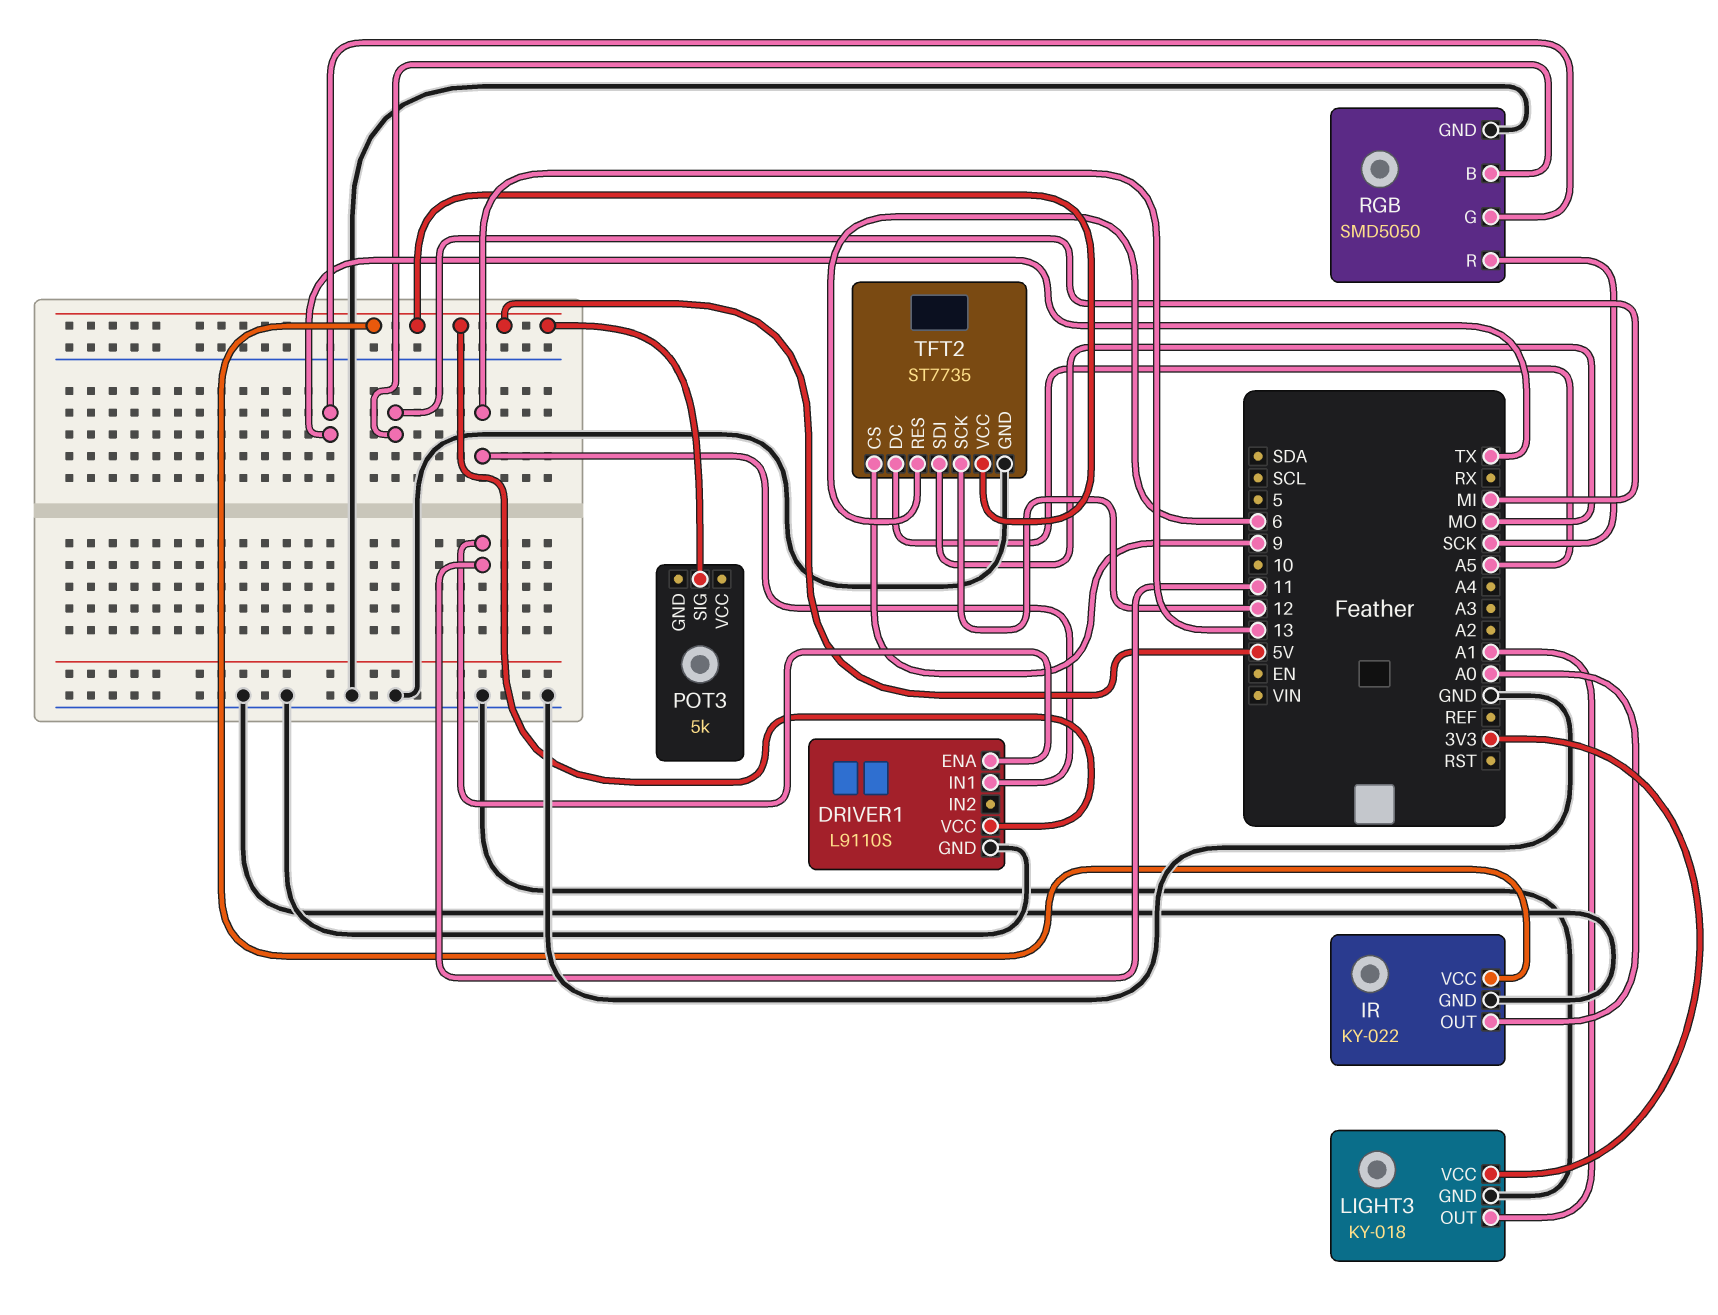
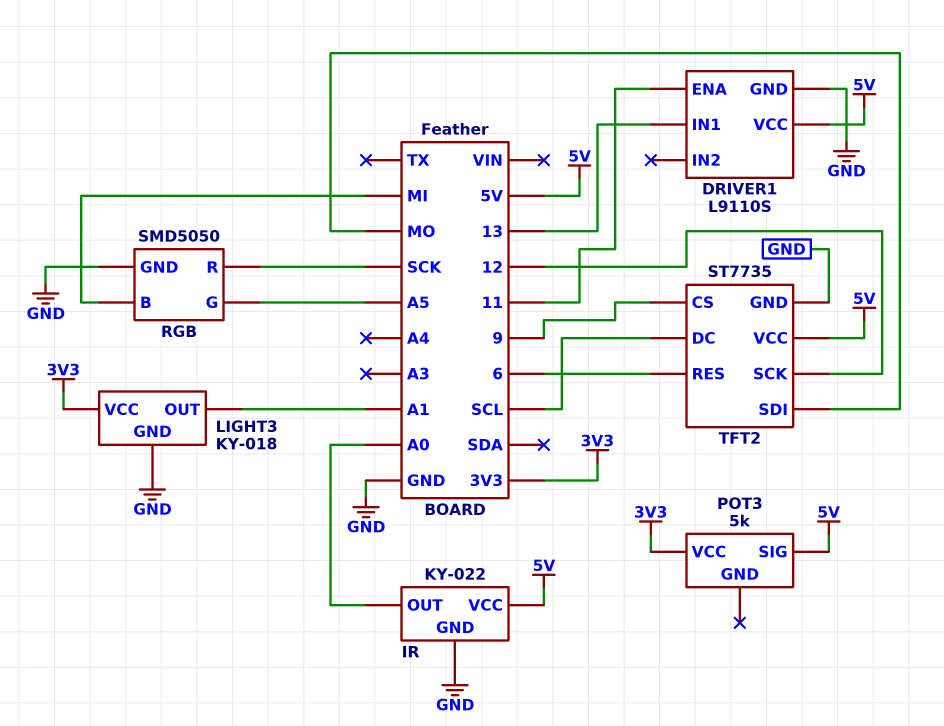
POT3 pin VCC: none -> 3V3
RGB pin G: TX -> A5
TFT2 pin DC: A5 -> SCL

